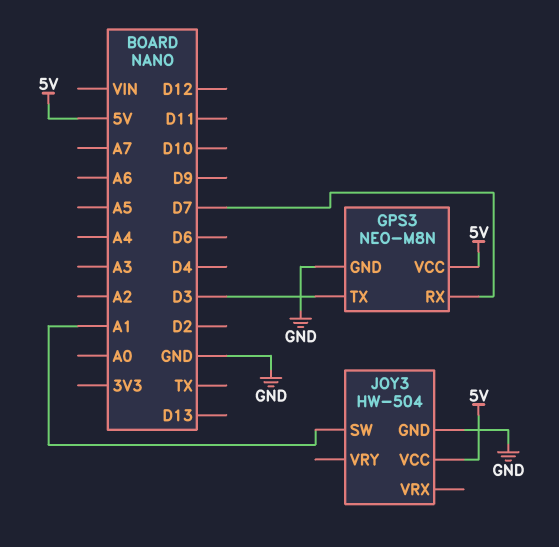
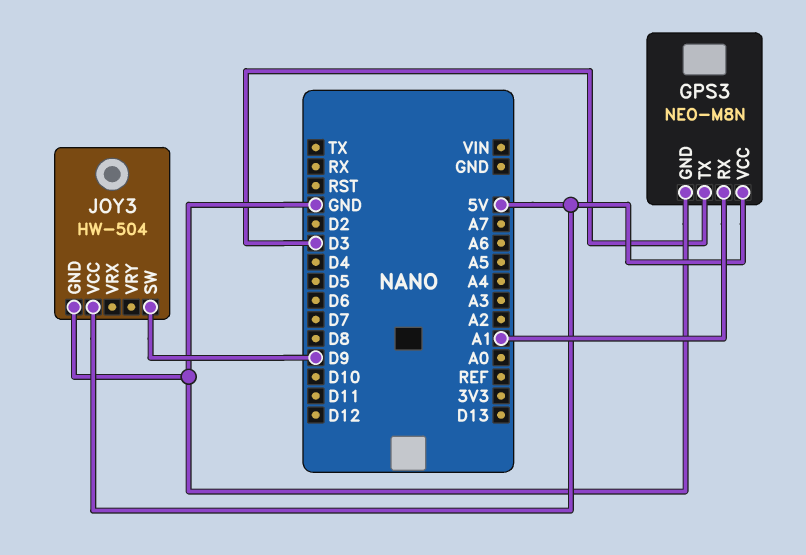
GPS3 pin RX: D7 -> A1
JOY3 pin SW: A1 -> D9

